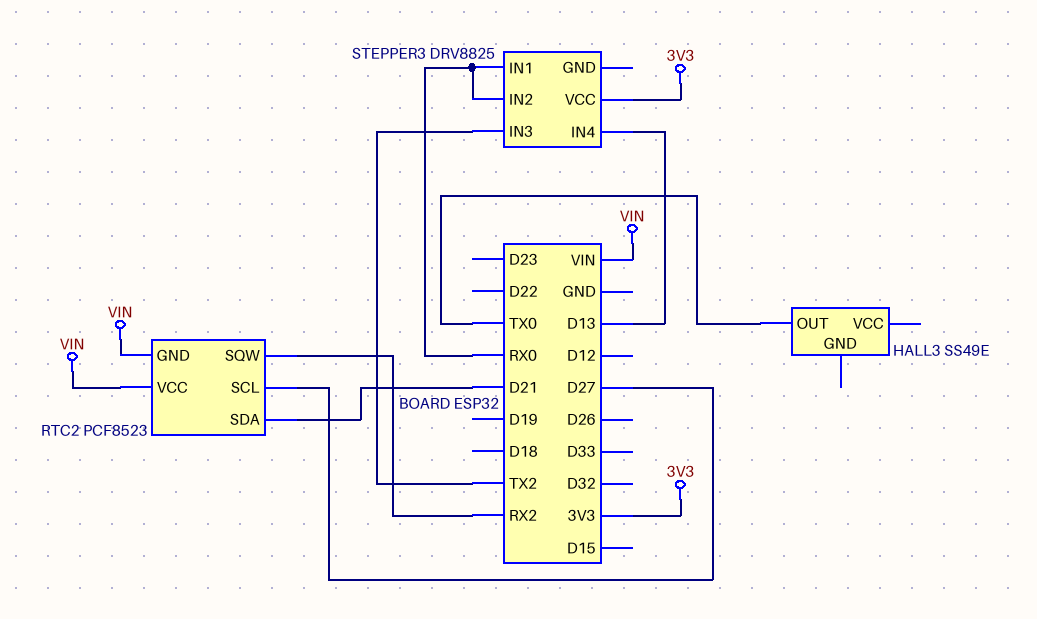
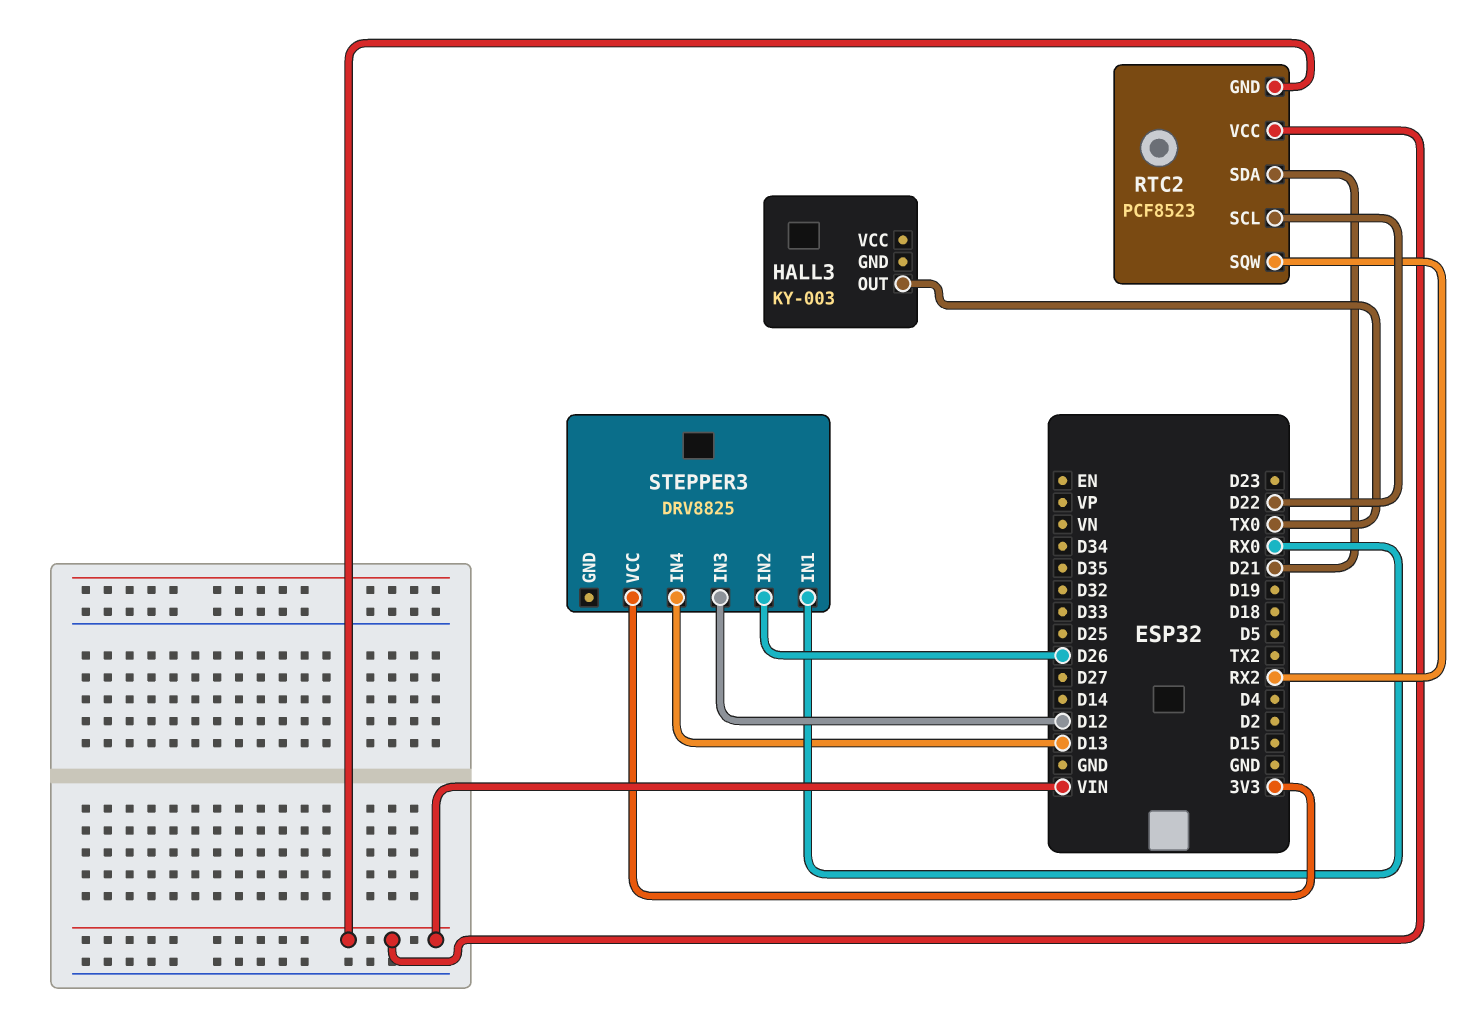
HALL3: SS49E -> KY-003
RTC2 pin SCL: D27 -> D22
STEPPER3 pin IN2: RX0 -> D26
STEPPER3 pin IN3: TX2 -> D12

